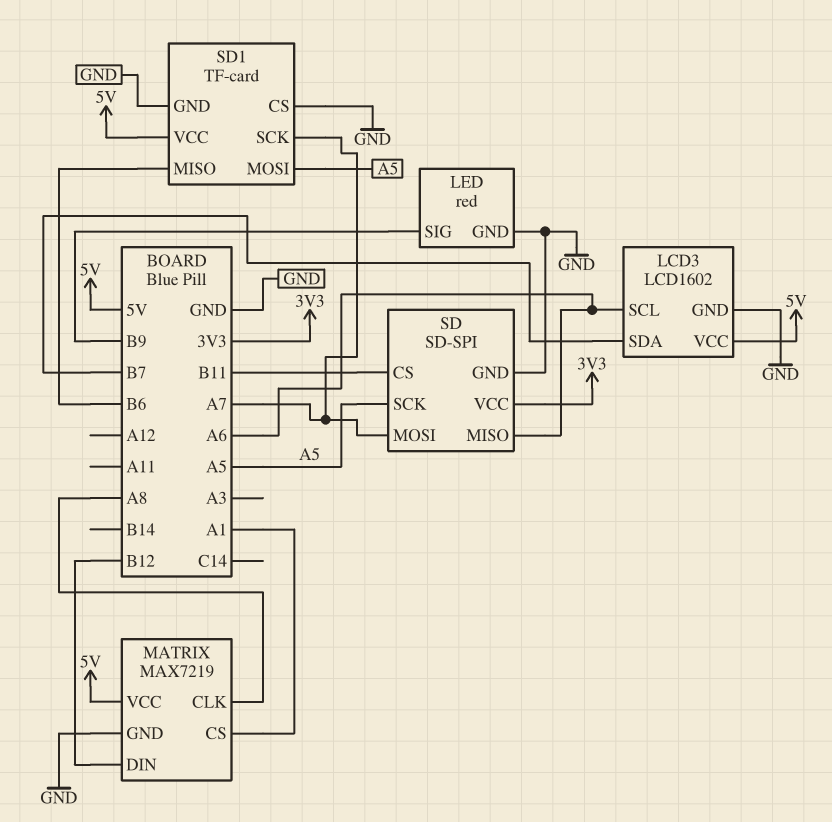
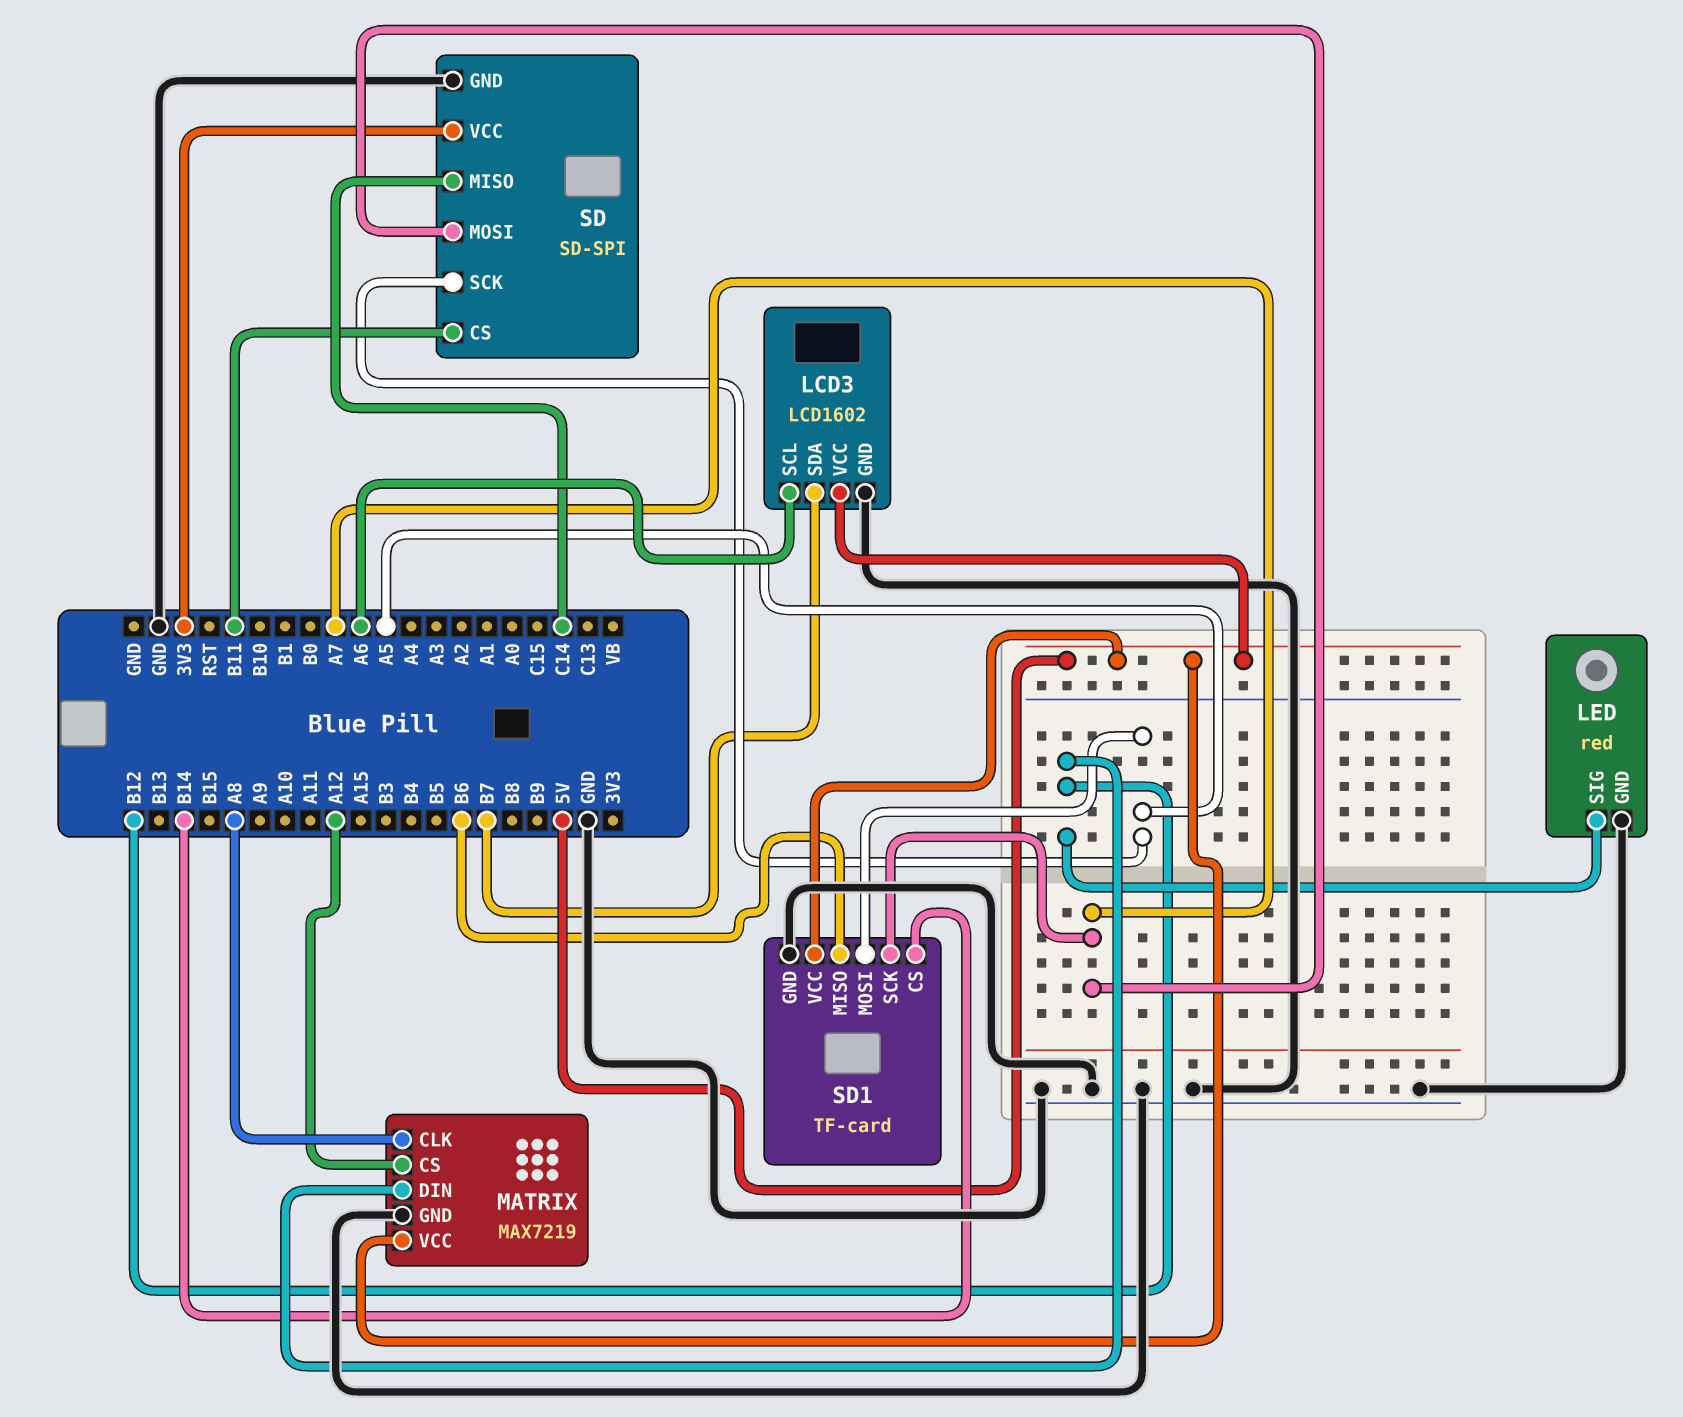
LED pin SIG: B9 -> B12
MATRIX pin CS: A1 -> A12
SD pin MISO: A6 -> C14
SD1 pin CS: GND -> B14

